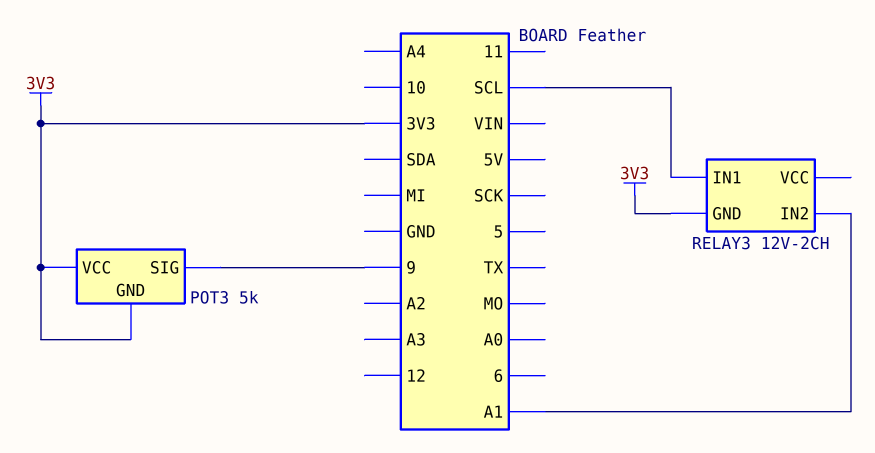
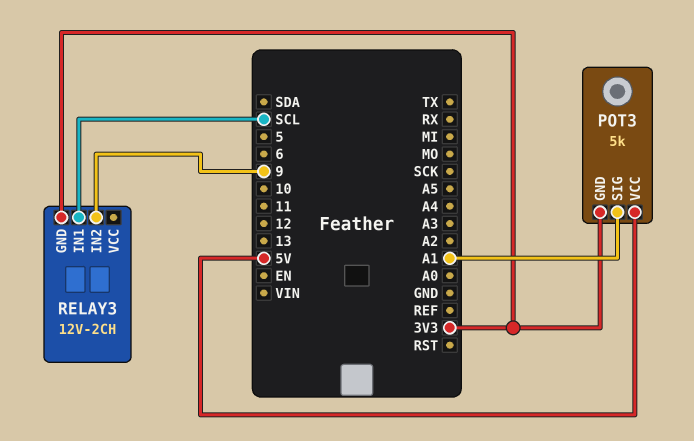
POT3 pin SIG: 9 -> A1
POT3 pin VCC: 3V3 -> 5V
RELAY3 pin IN2: A1 -> 9

